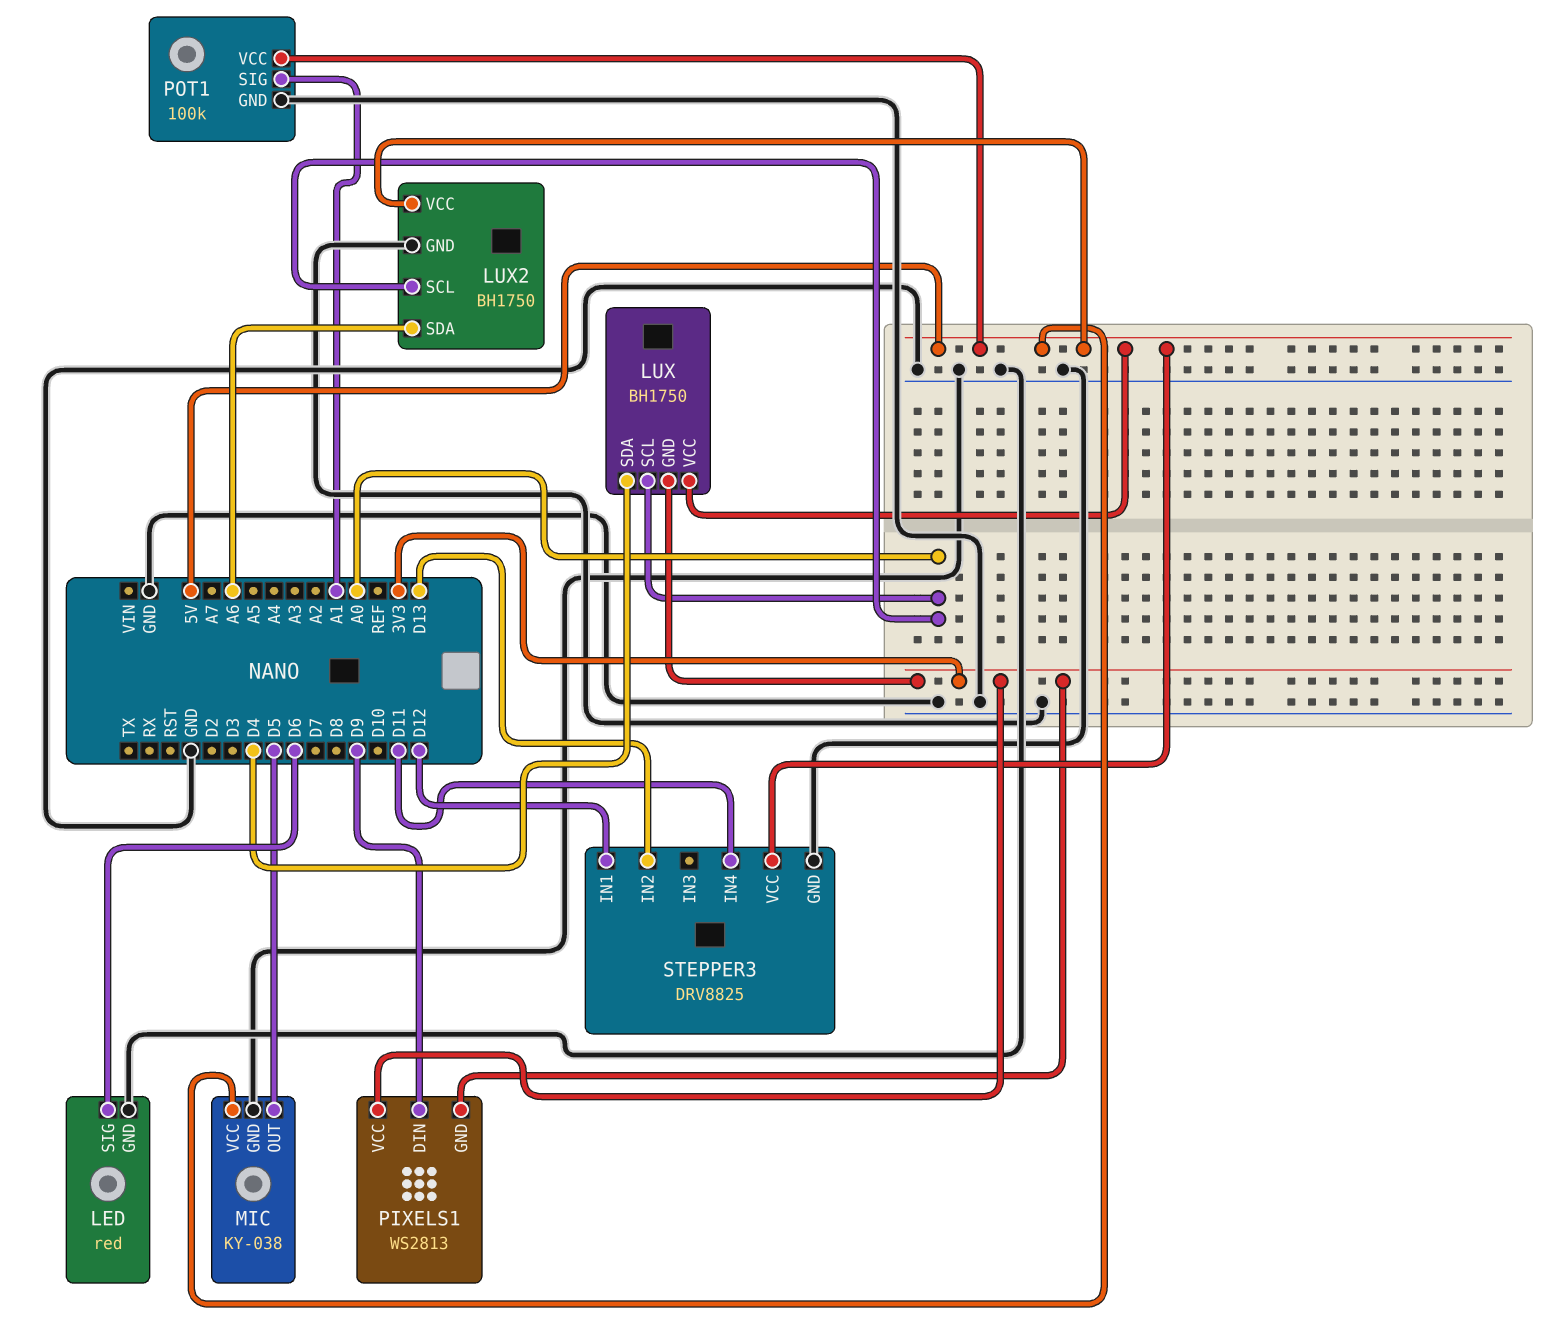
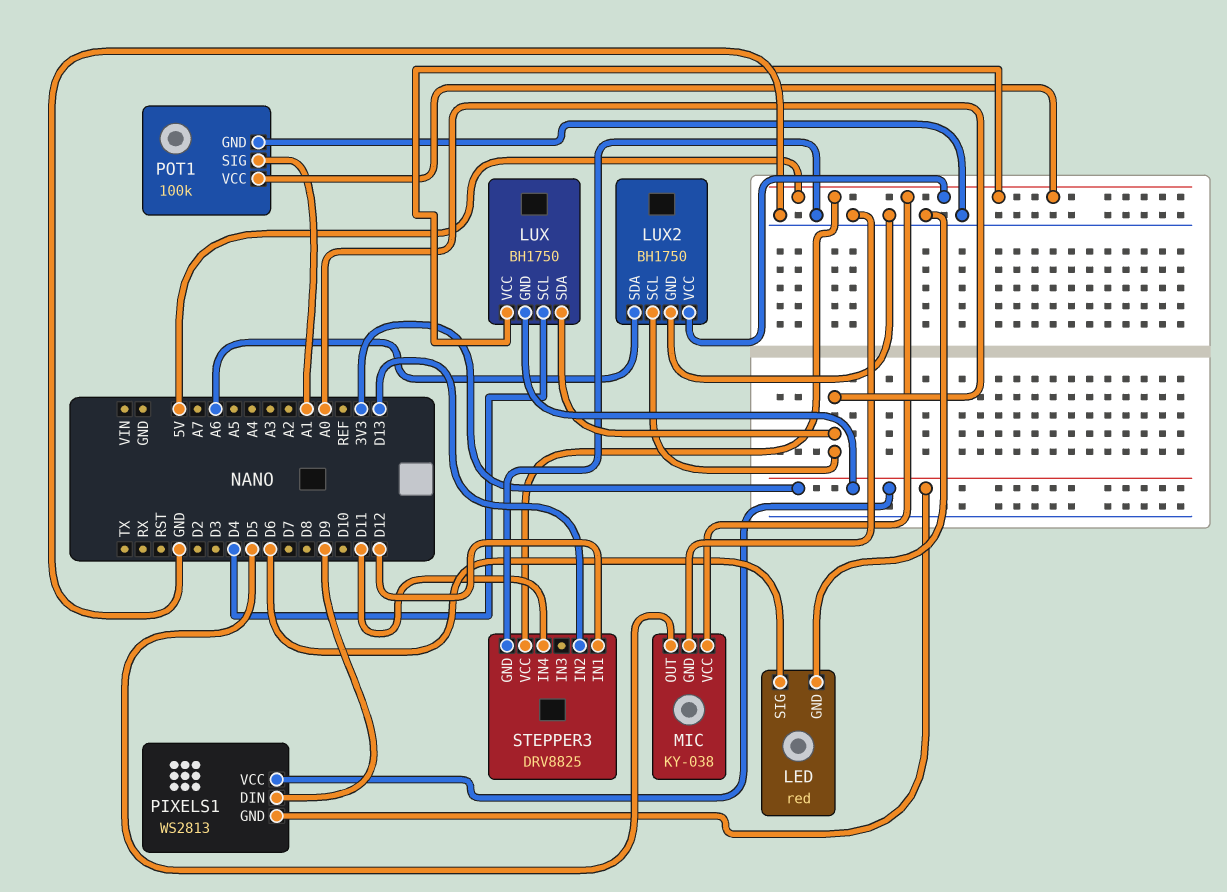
LUX pin SCL: A0 -> D4
LUX pin SDA: D4 -> A0

